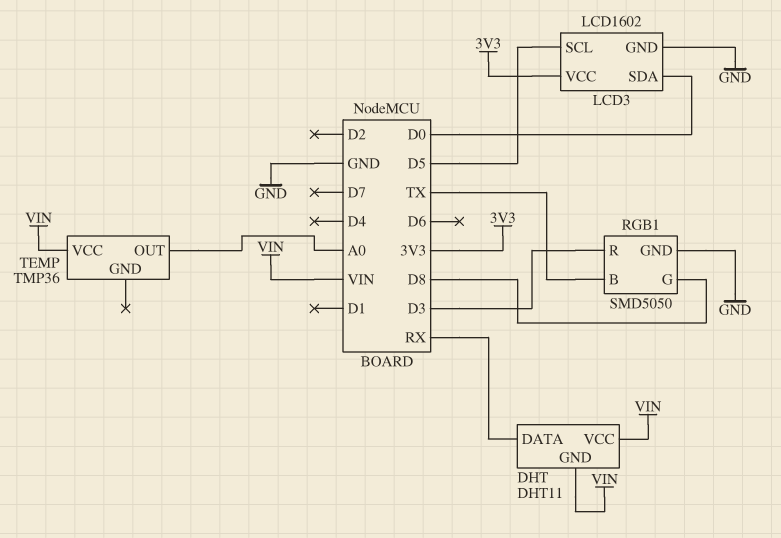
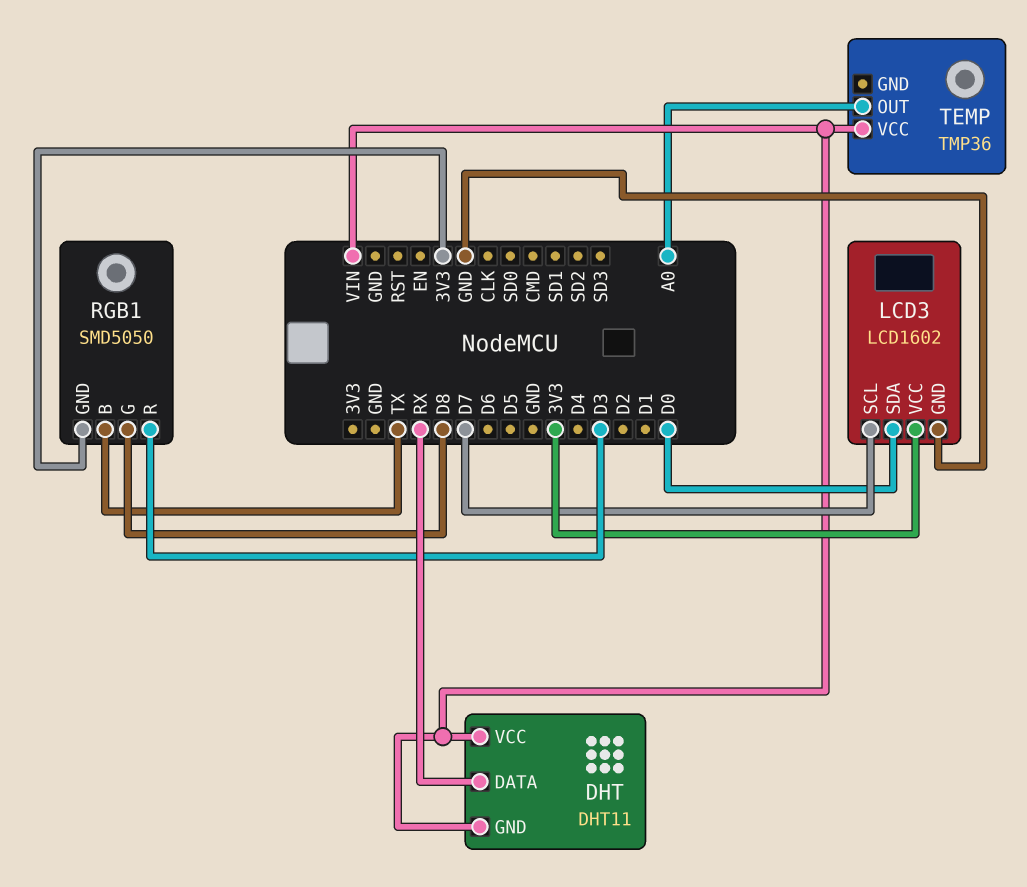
LCD3 pin SCL: D5 -> D7
RGB1 pin GND: GND -> 3V3

